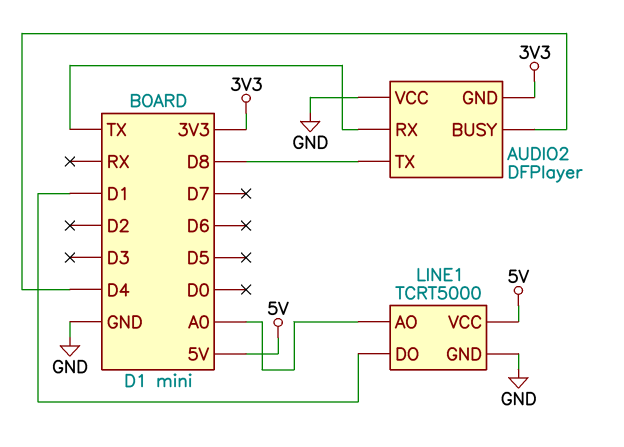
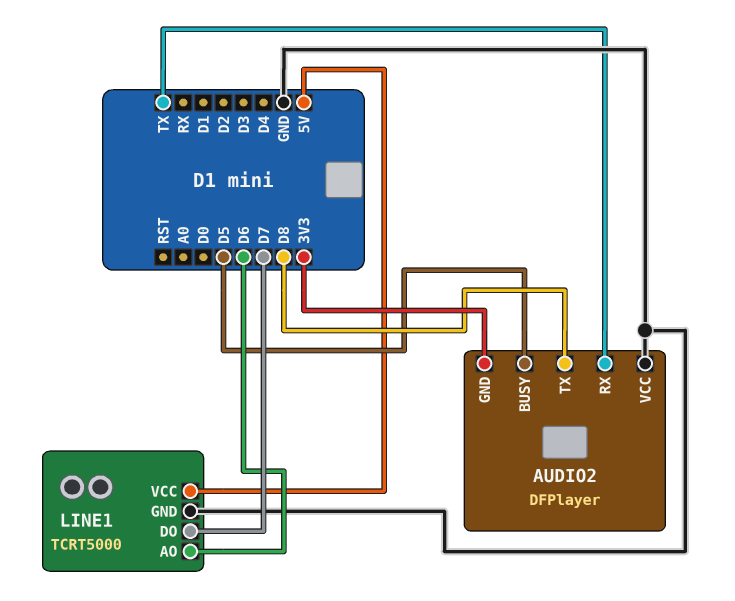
AUDIO2 pin BUSY: D4 -> D5
LINE1 pin AO: A0 -> D6
LINE1 pin DO: D1 -> D7

